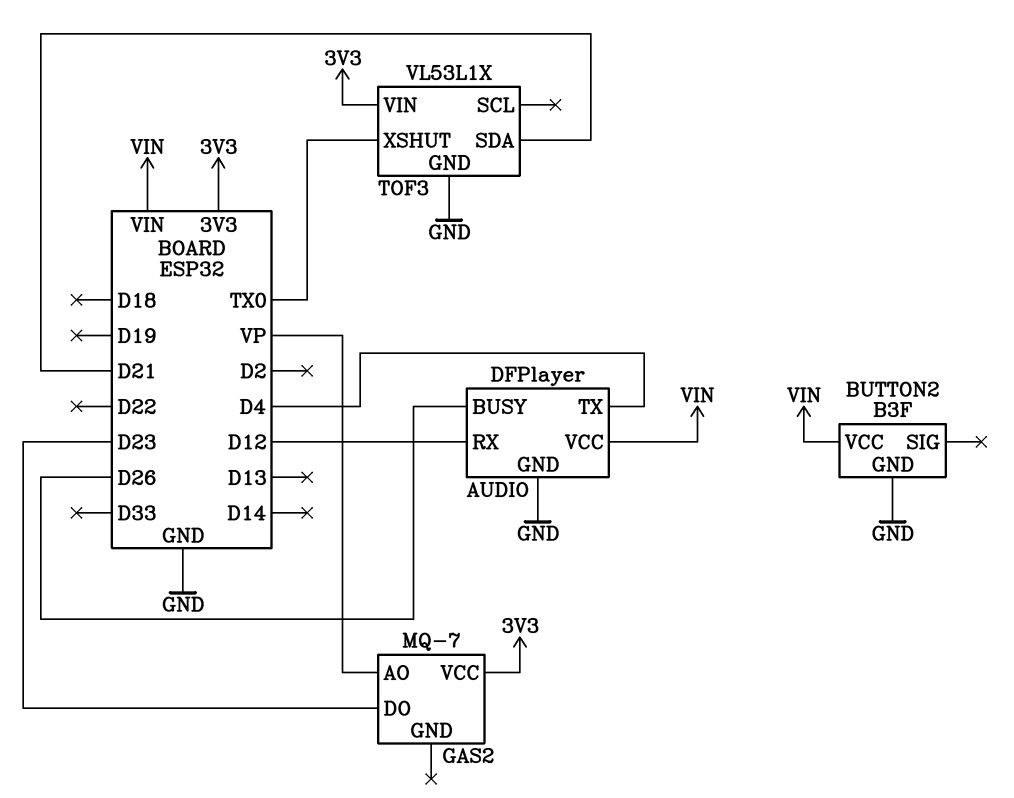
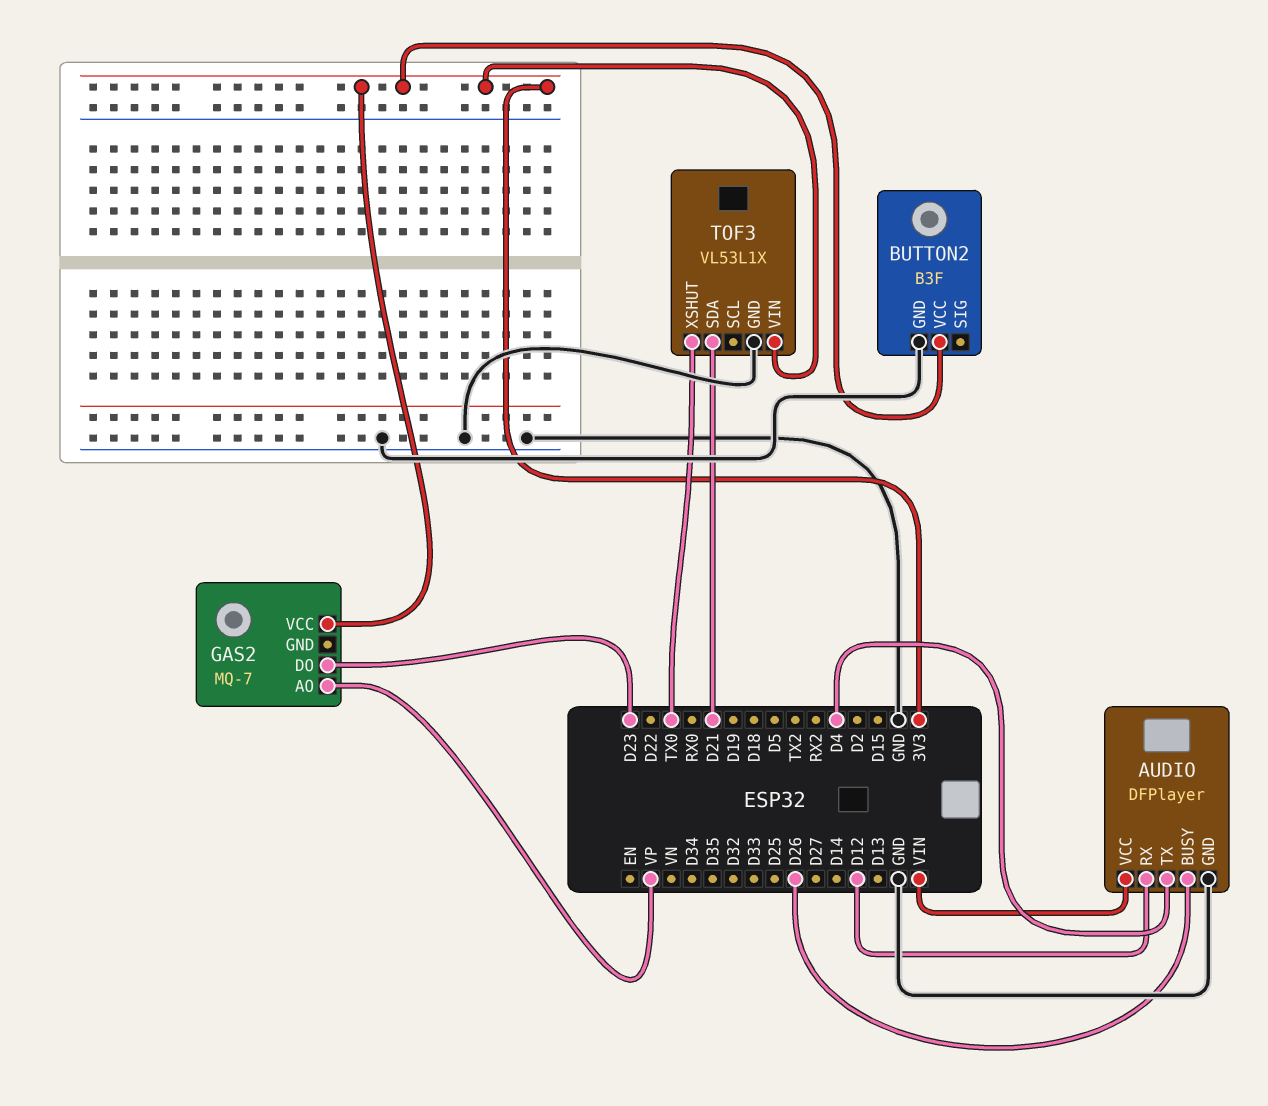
BUTTON2 pin VCC: VIN -> 3V3

